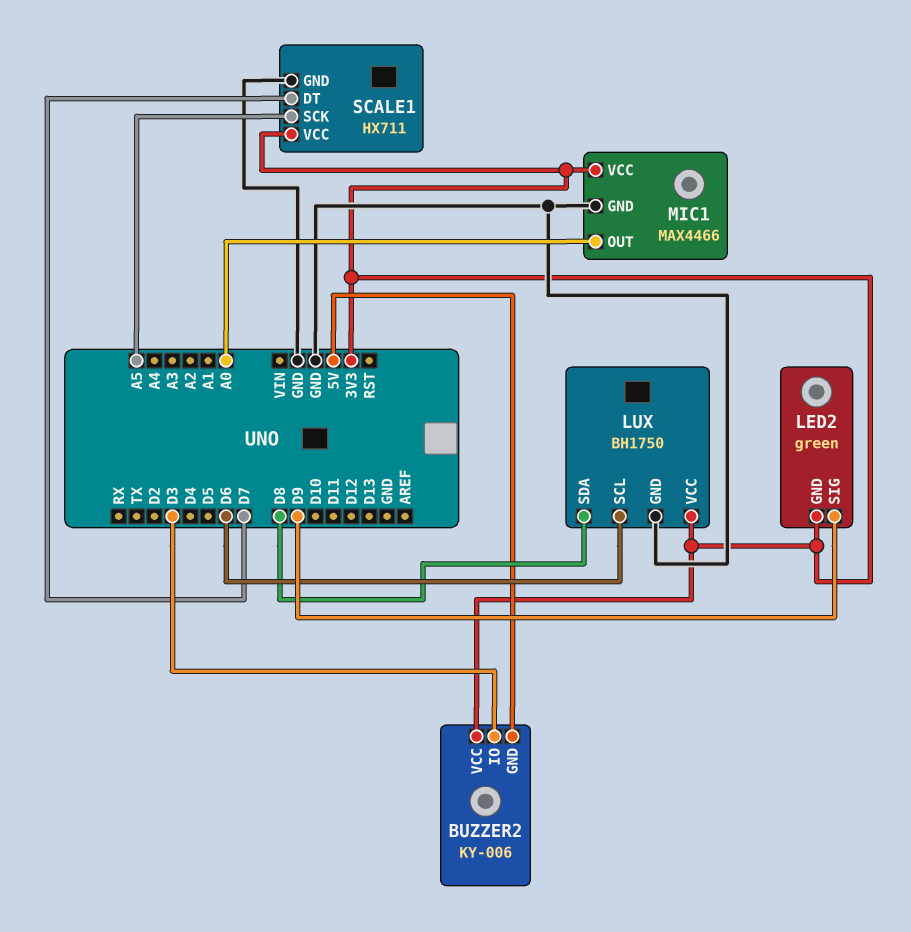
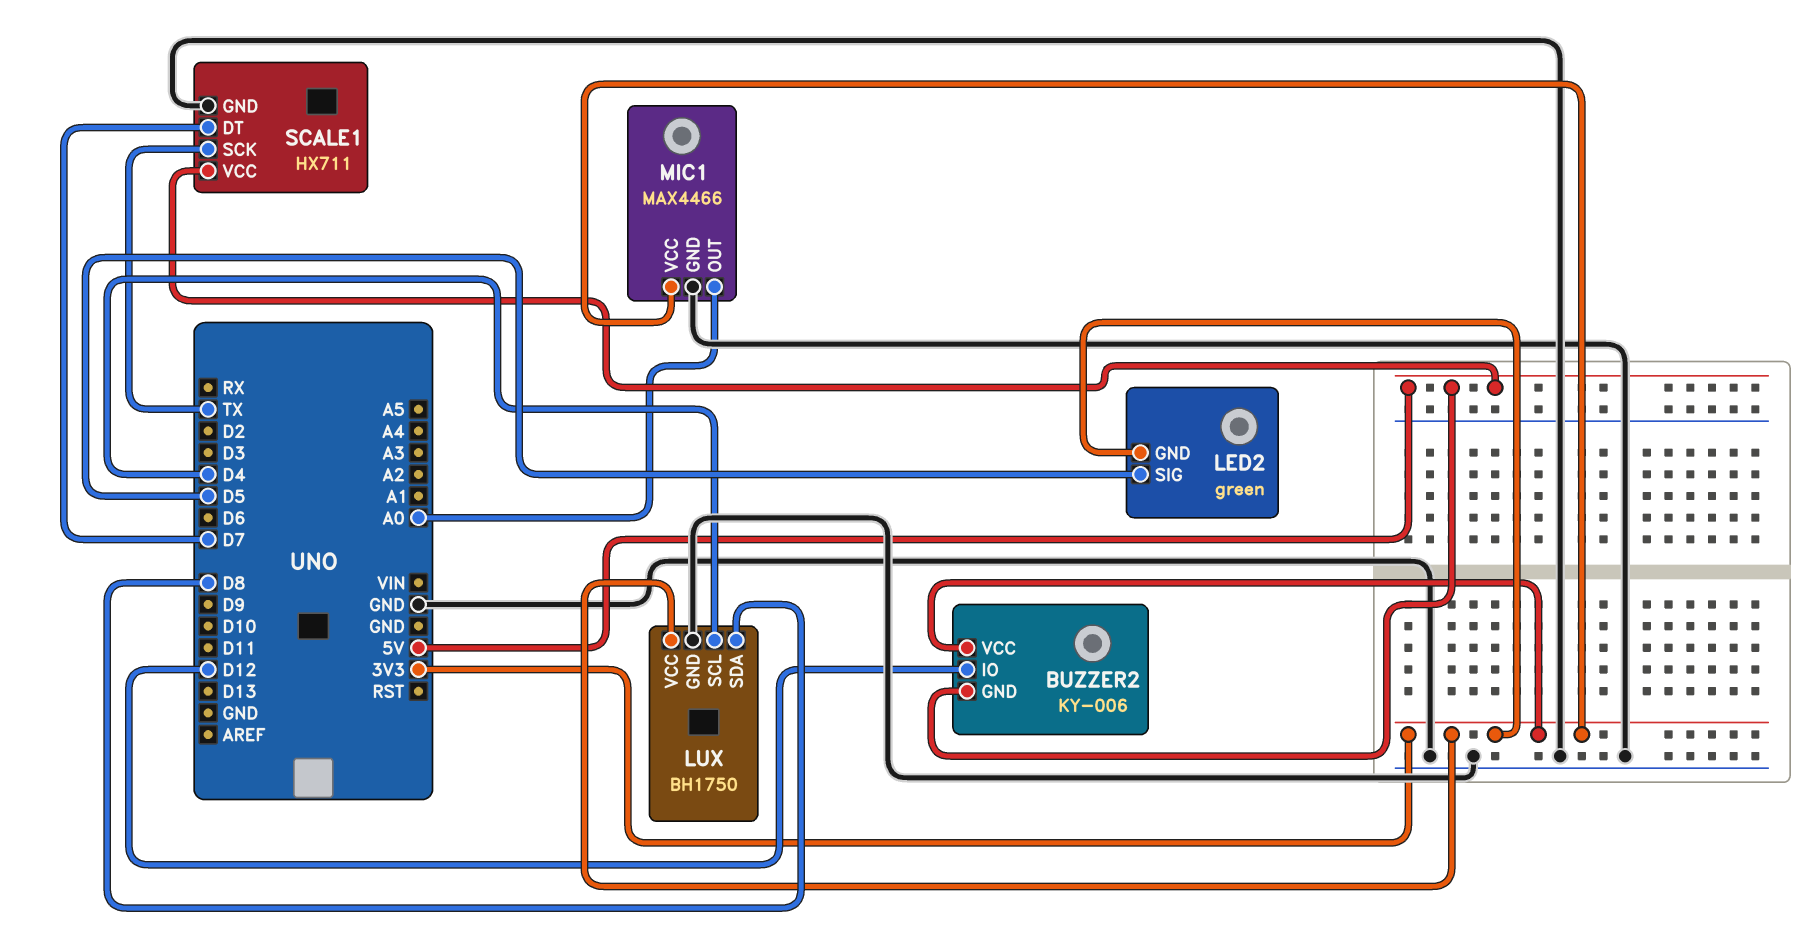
BUZZER2 pin IO: D3 -> D12
LED2 pin SIG: D9 -> D5
LUX pin SCL: D6 -> D4
SCALE1 pin SCK: A5 -> TX
SCALE1 pin VCC: 3V3 -> 5V

